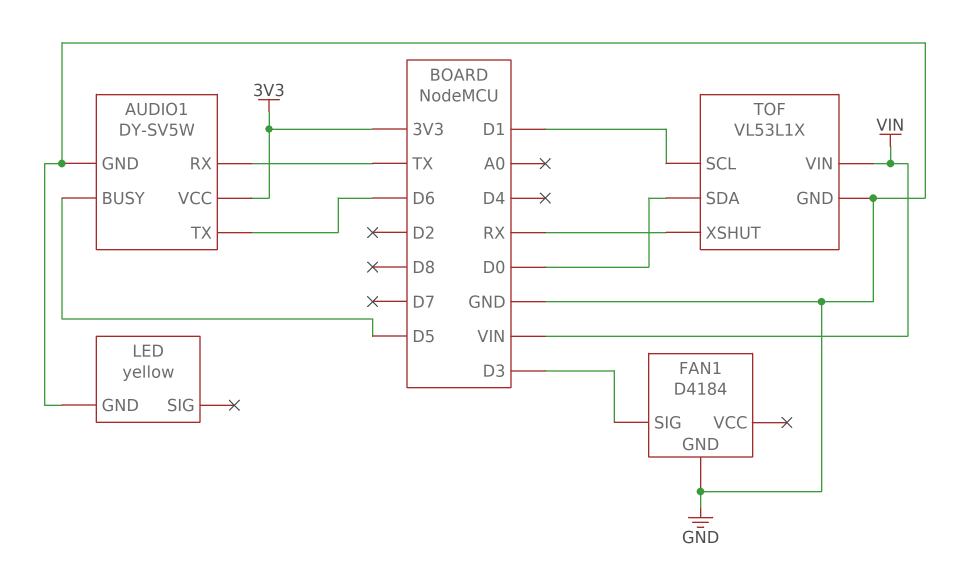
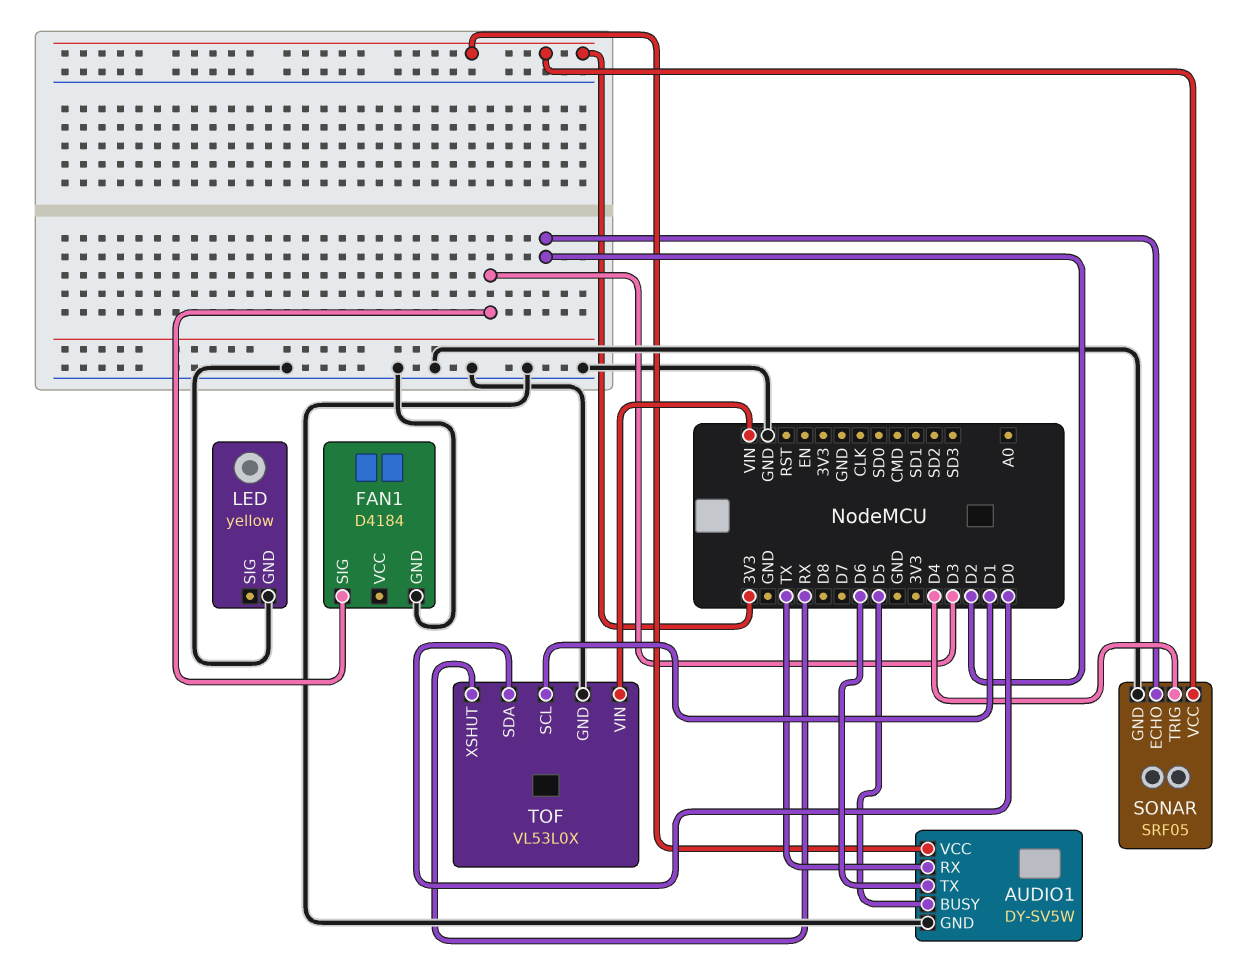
SONAR: none -> SRF05
SONAR pin ECHO: none -> D2
SONAR pin GND: none -> GND
SONAR pin TRIG: none -> D4
SONAR pin VCC: none -> 3V3
TOF: VL53L1X -> VL53L0X

